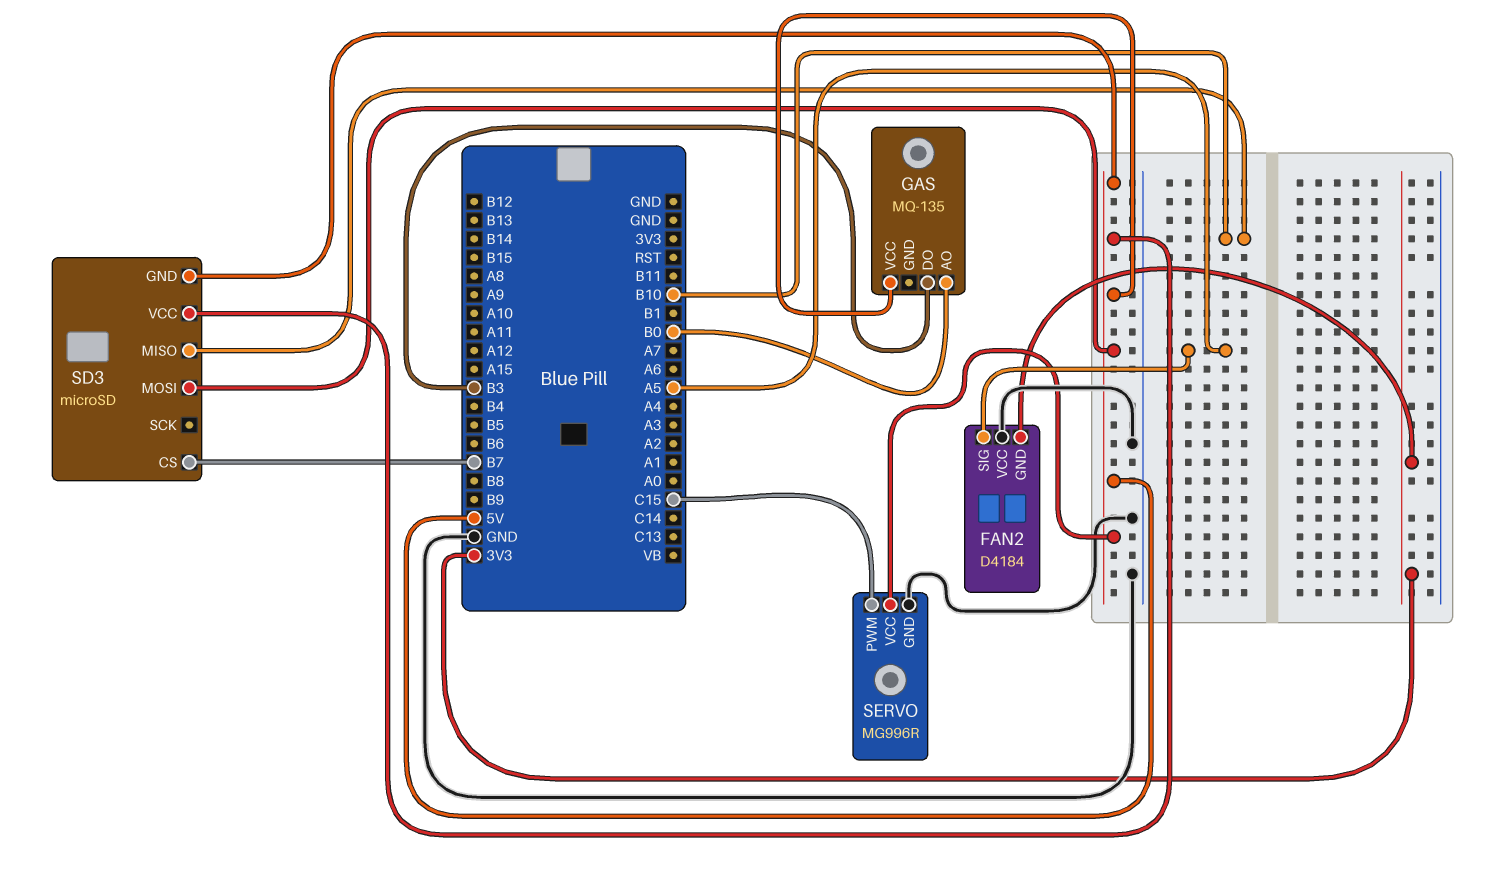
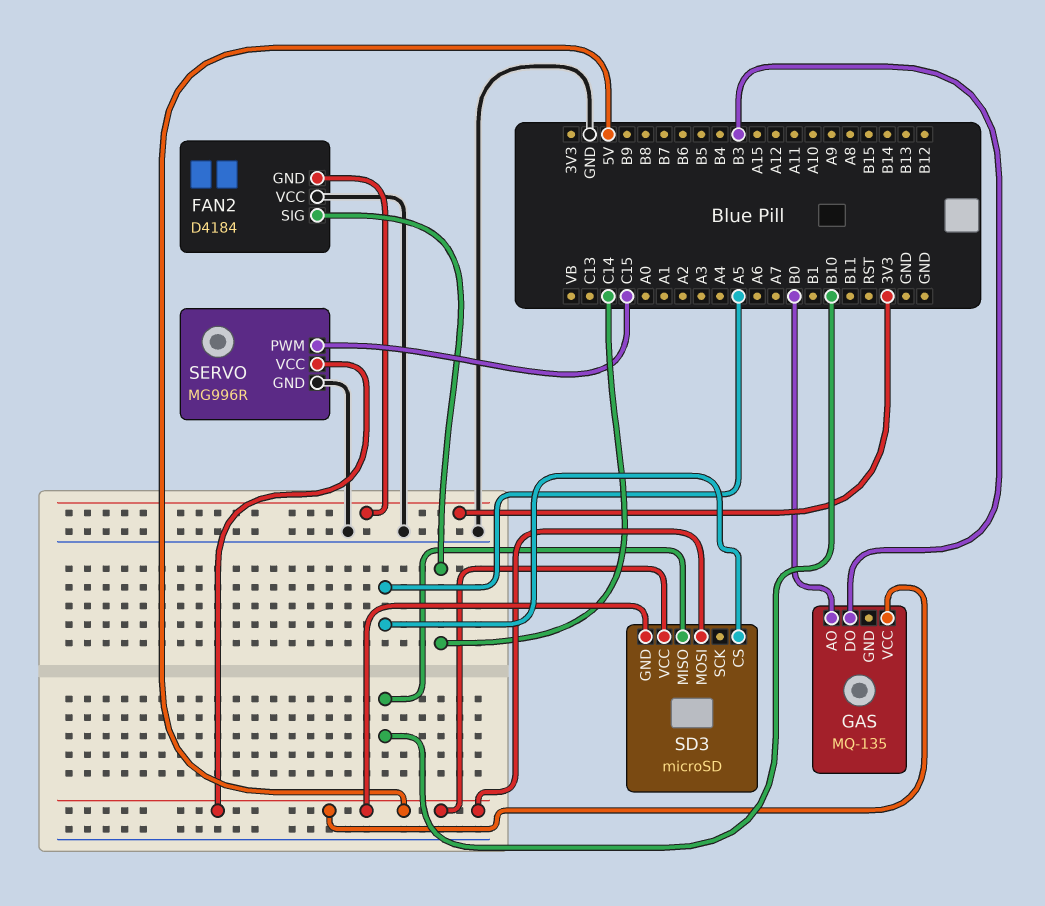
FAN2 pin SIG: A5 -> C14
SD3 pin CS: B7 -> A5

